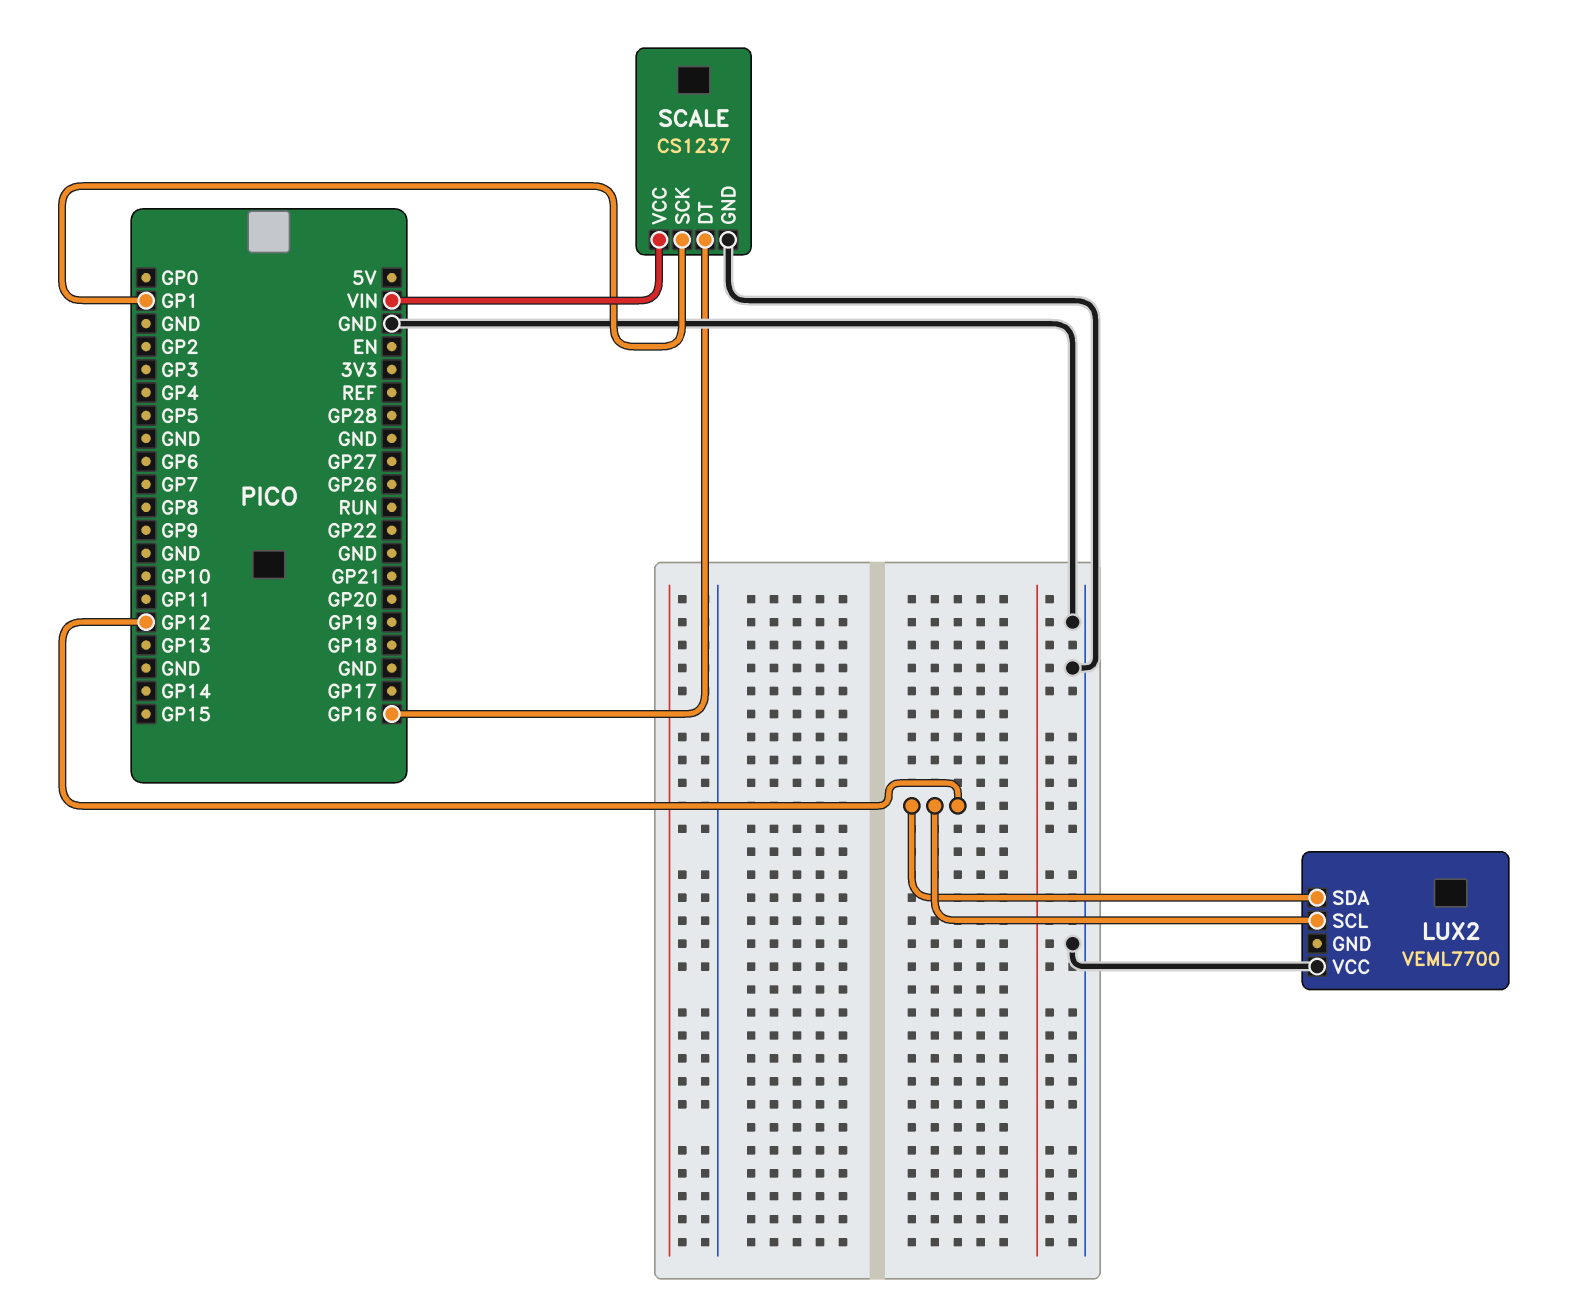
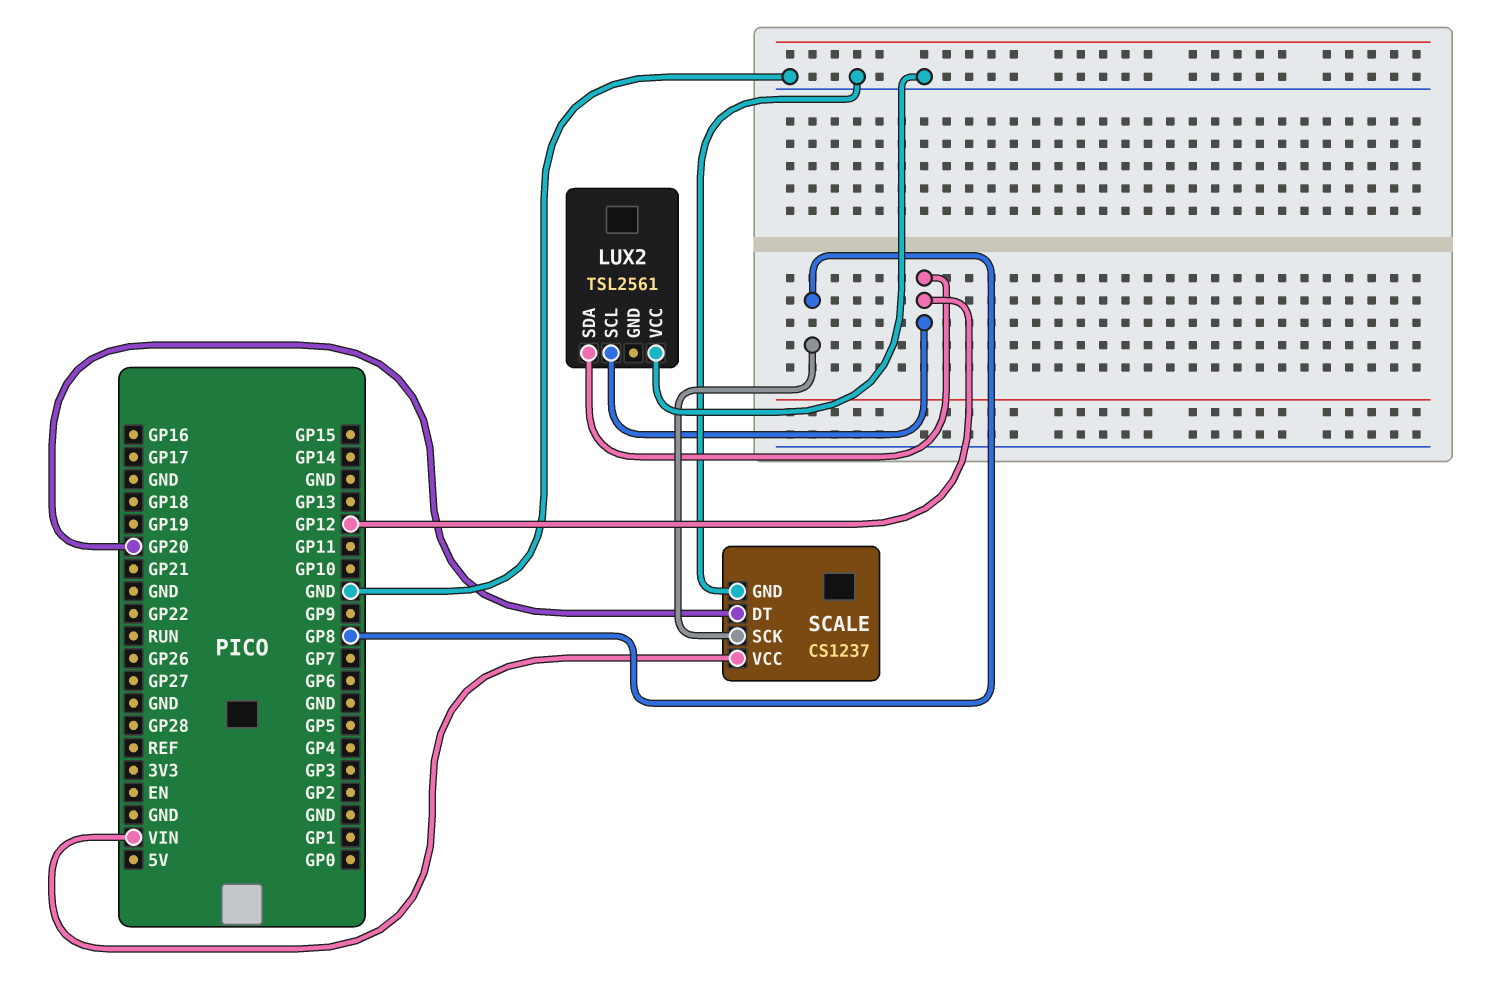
LUX2: VEML7700 -> TSL2561
SCALE pin DT: GP16 -> GP20
SCALE pin SCK: GP1 -> GP8

